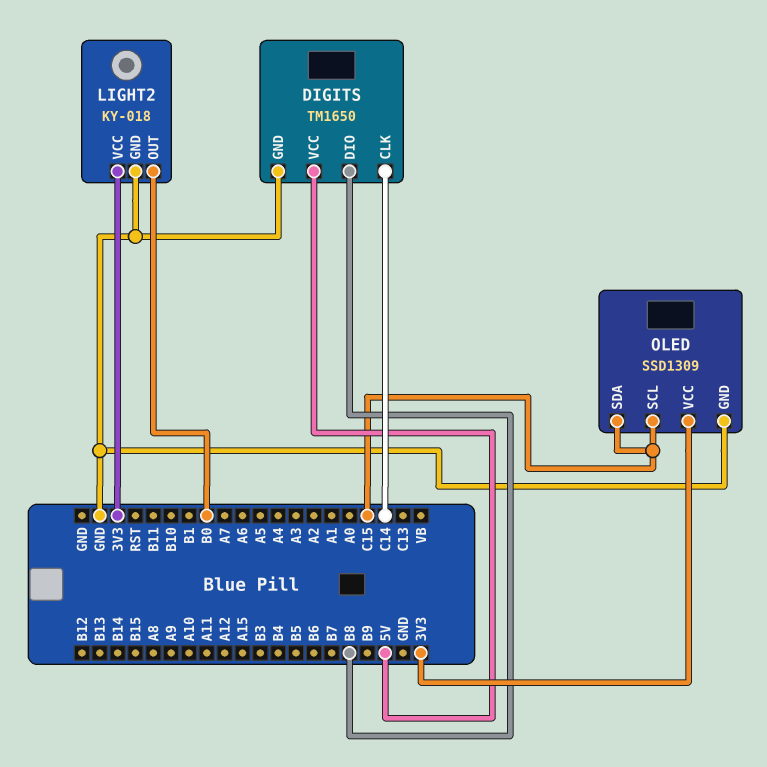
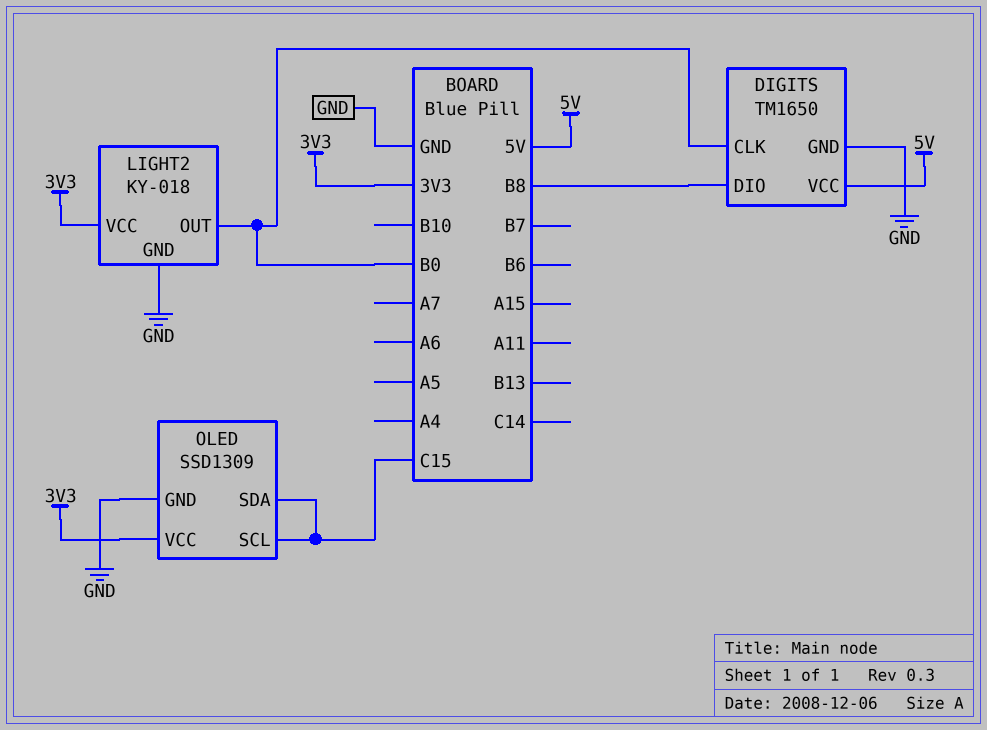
DIGITS pin CLK: C14 -> B0

